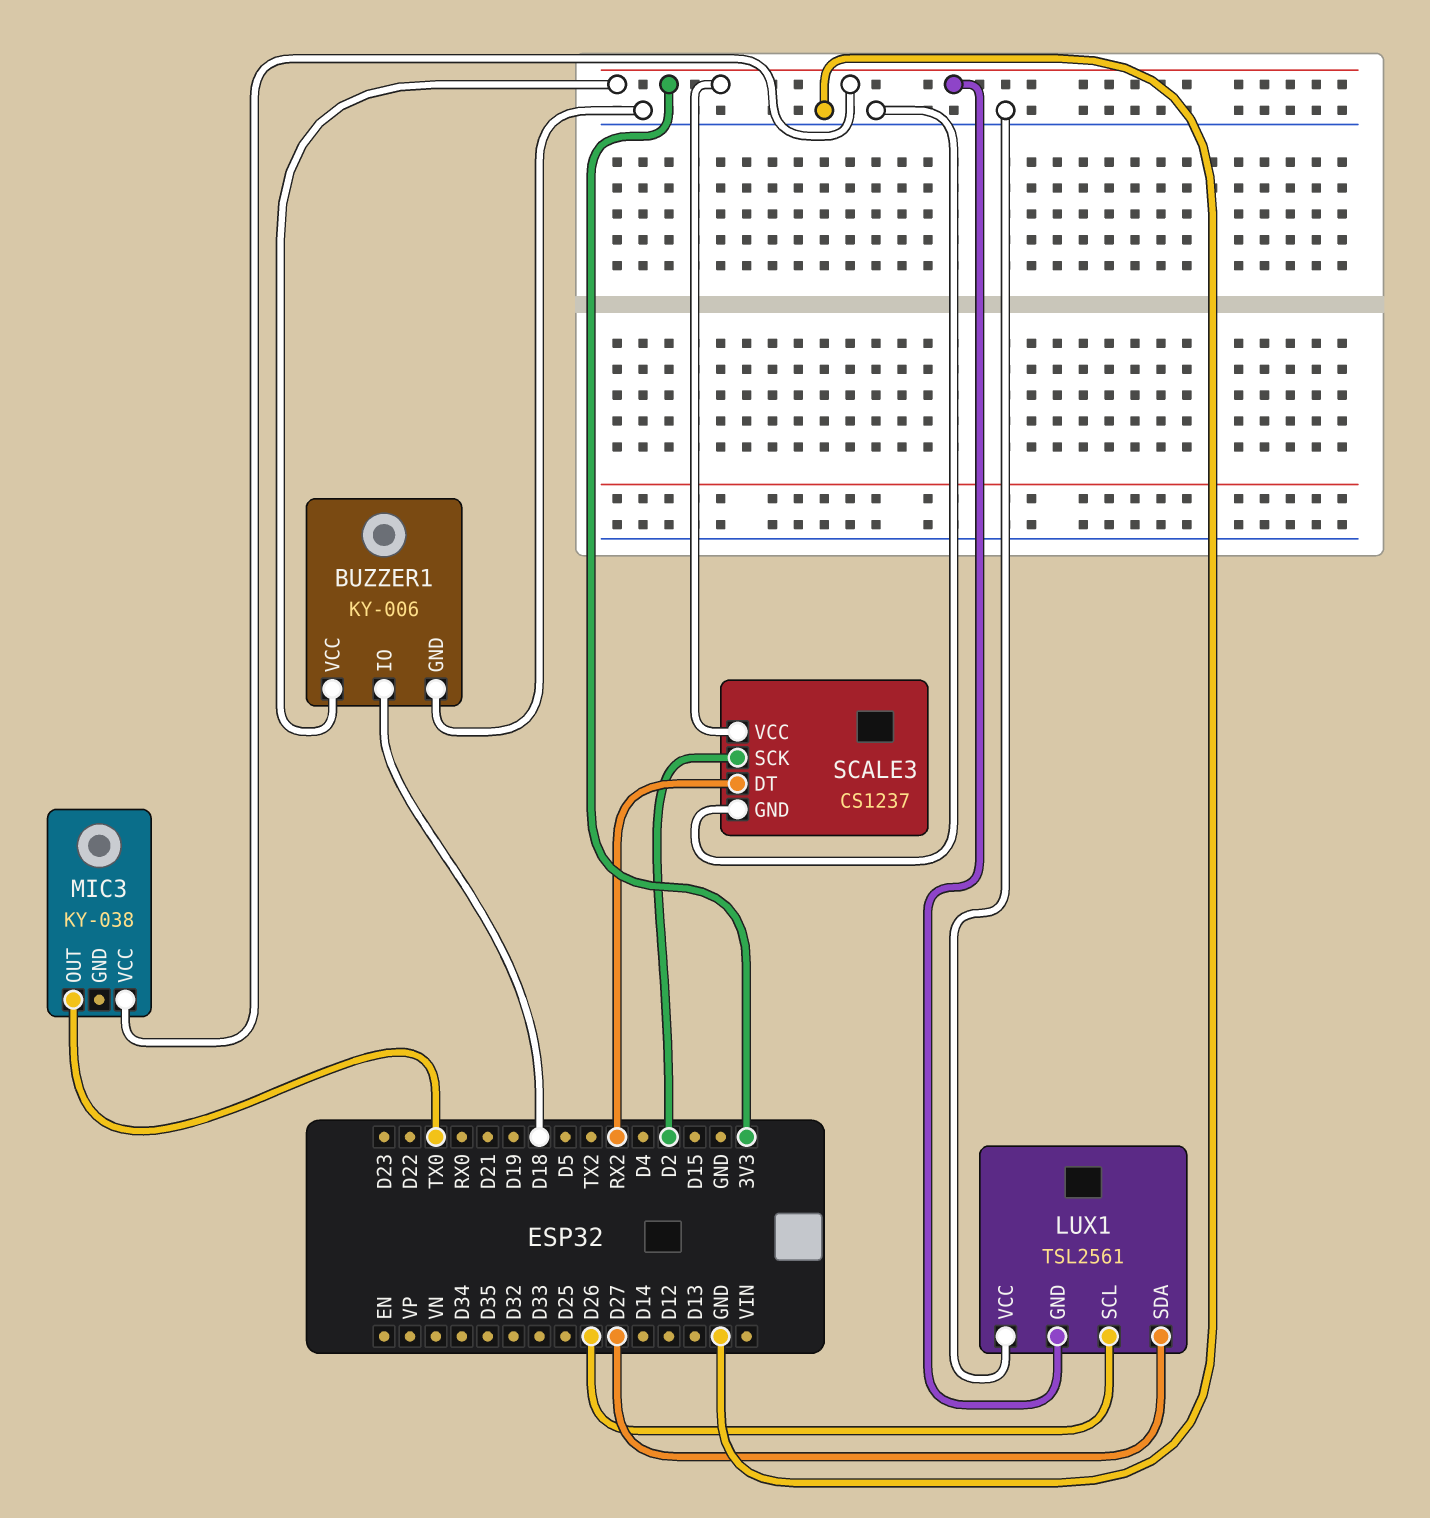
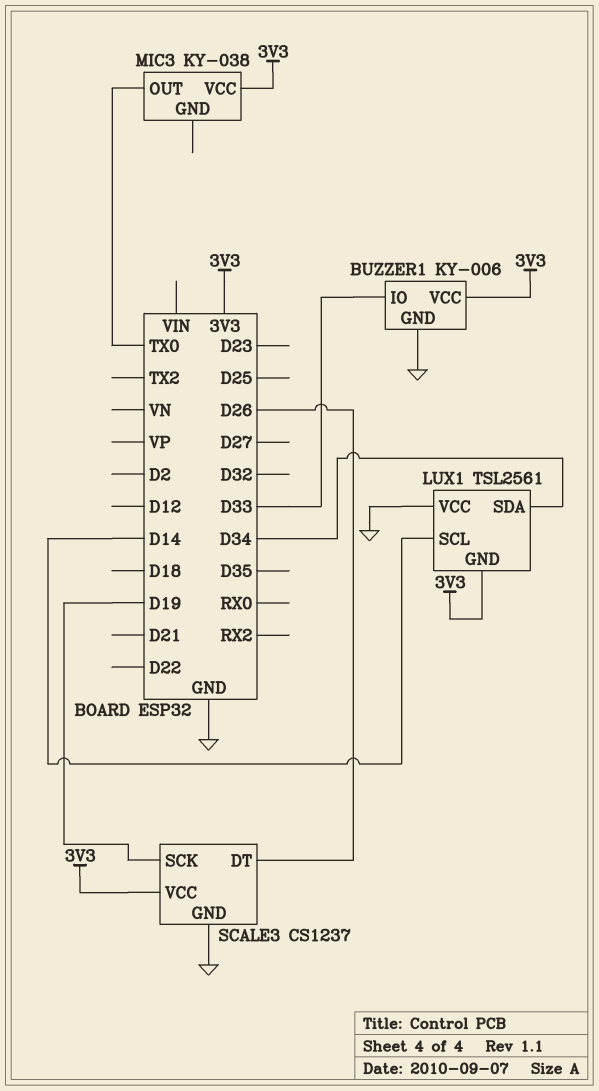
BUZZER1 pin IO: D18 -> D33
LUX1 pin SCL: D26 -> D14
LUX1 pin SDA: D27 -> D34
SCALE3 pin DT: RX2 -> D26
SCALE3 pin SCK: D2 -> D19

